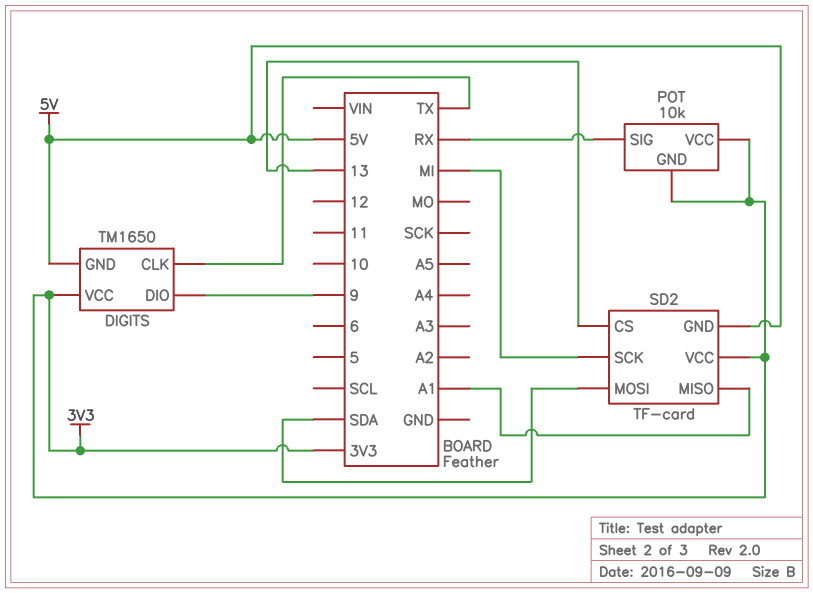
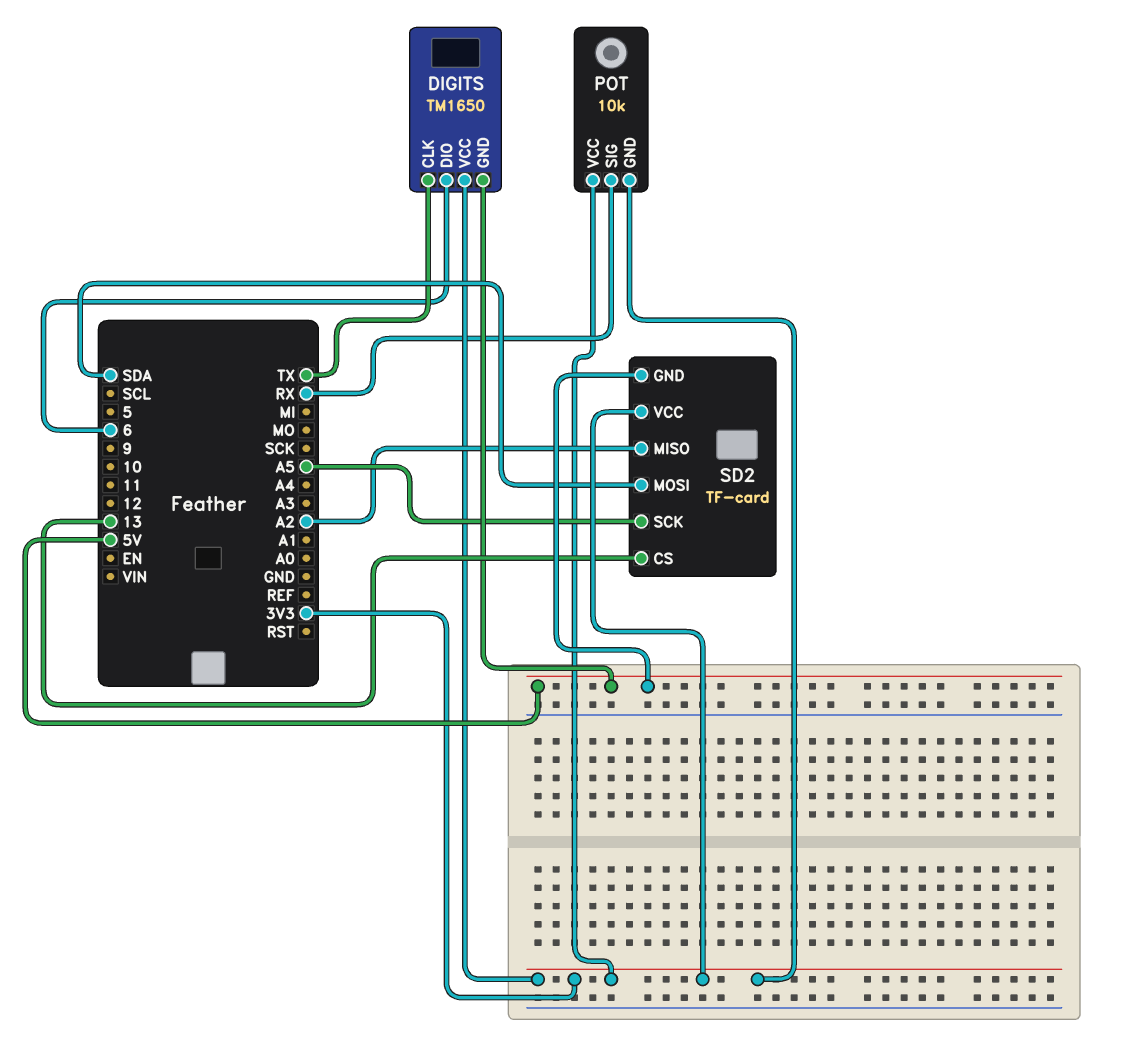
DIGITS pin DIO: 9 -> 6
SD2 pin MISO: A1 -> A2
SD2 pin SCK: MI -> A5

